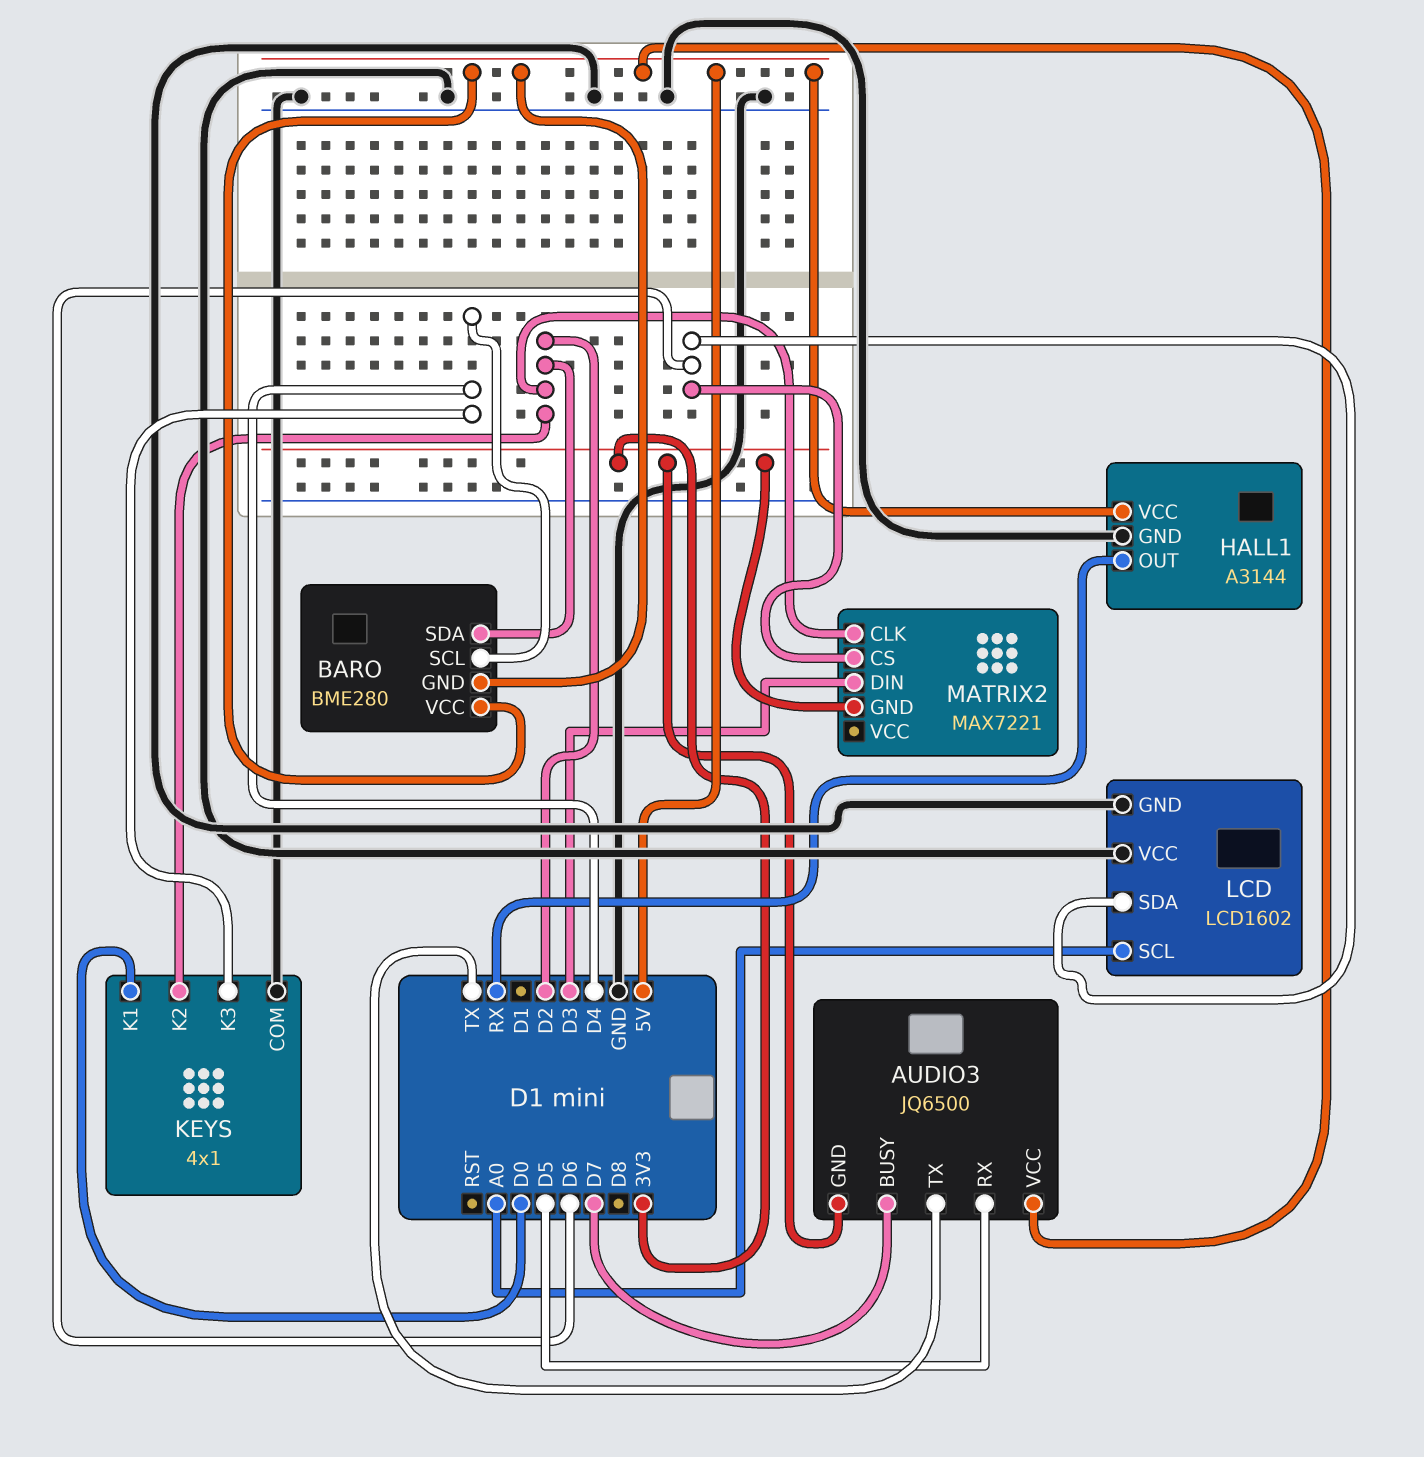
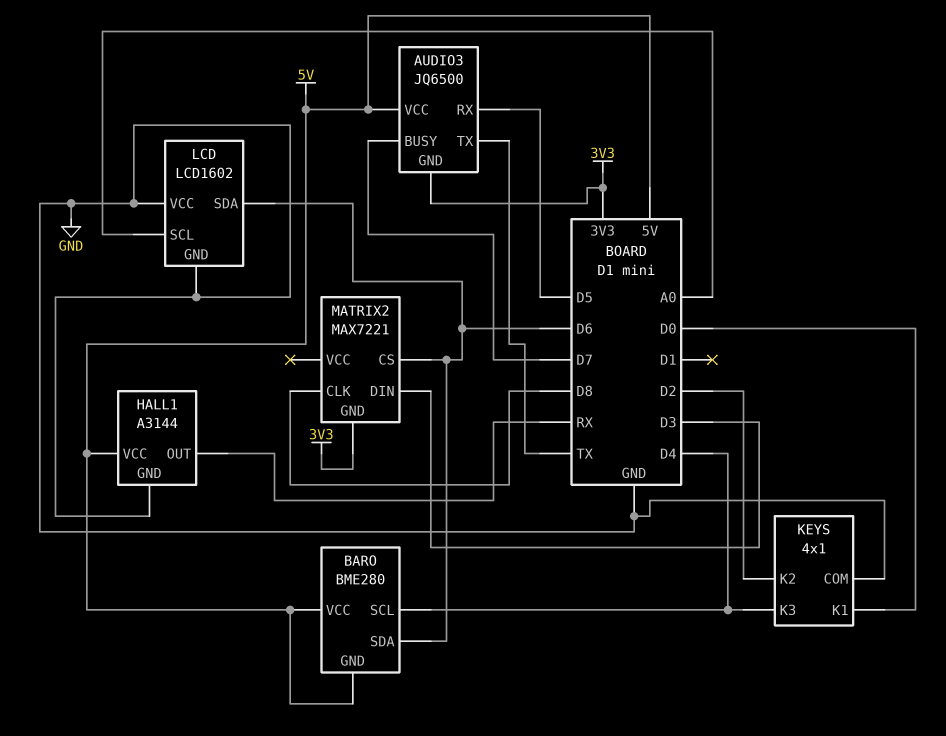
BARO pin SDA: D2 -> D6
MATRIX2 pin CLK: D2 -> D8

